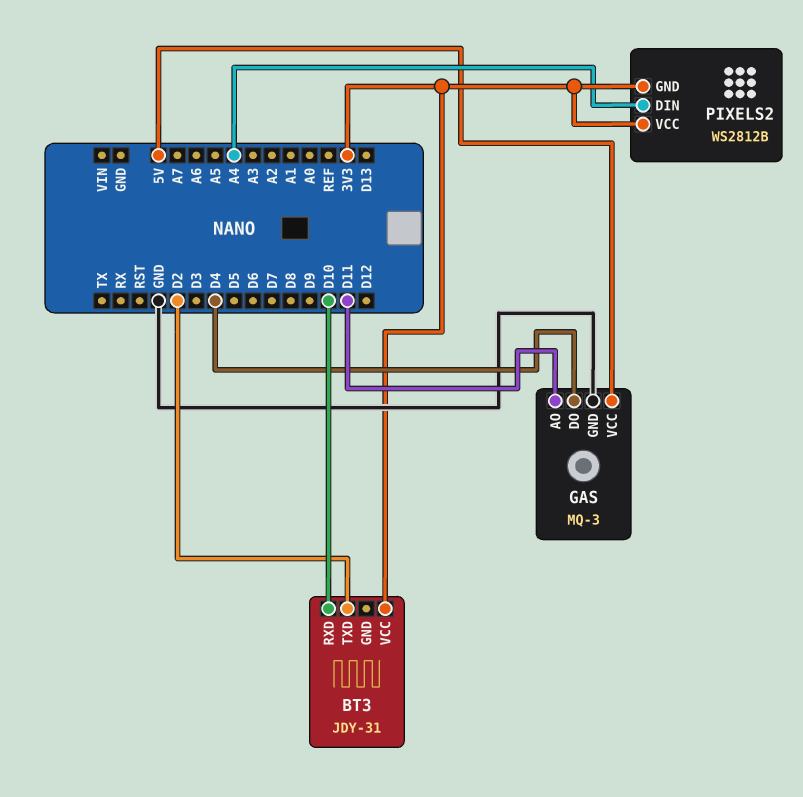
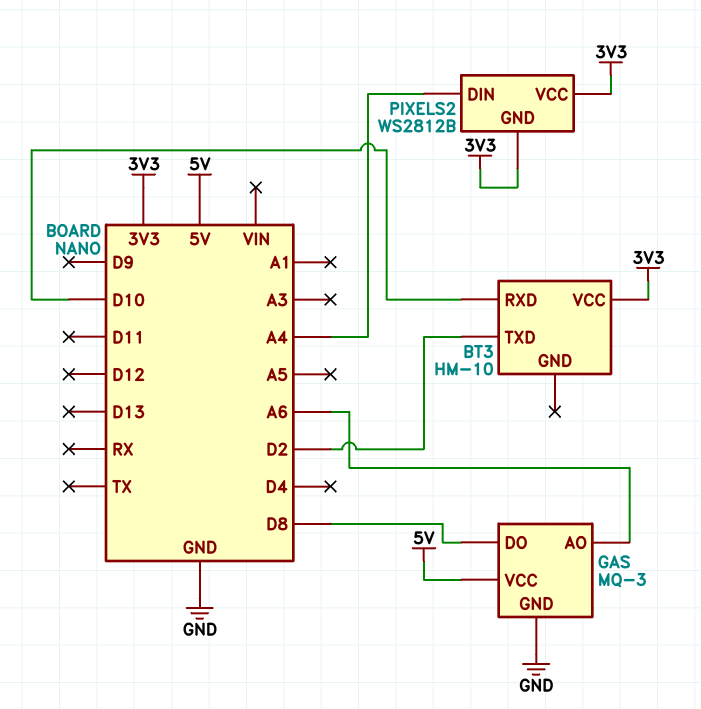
BT3: JDY-31 -> HM-10
GAS pin AO: D11 -> A6
GAS pin DO: D4 -> D8

